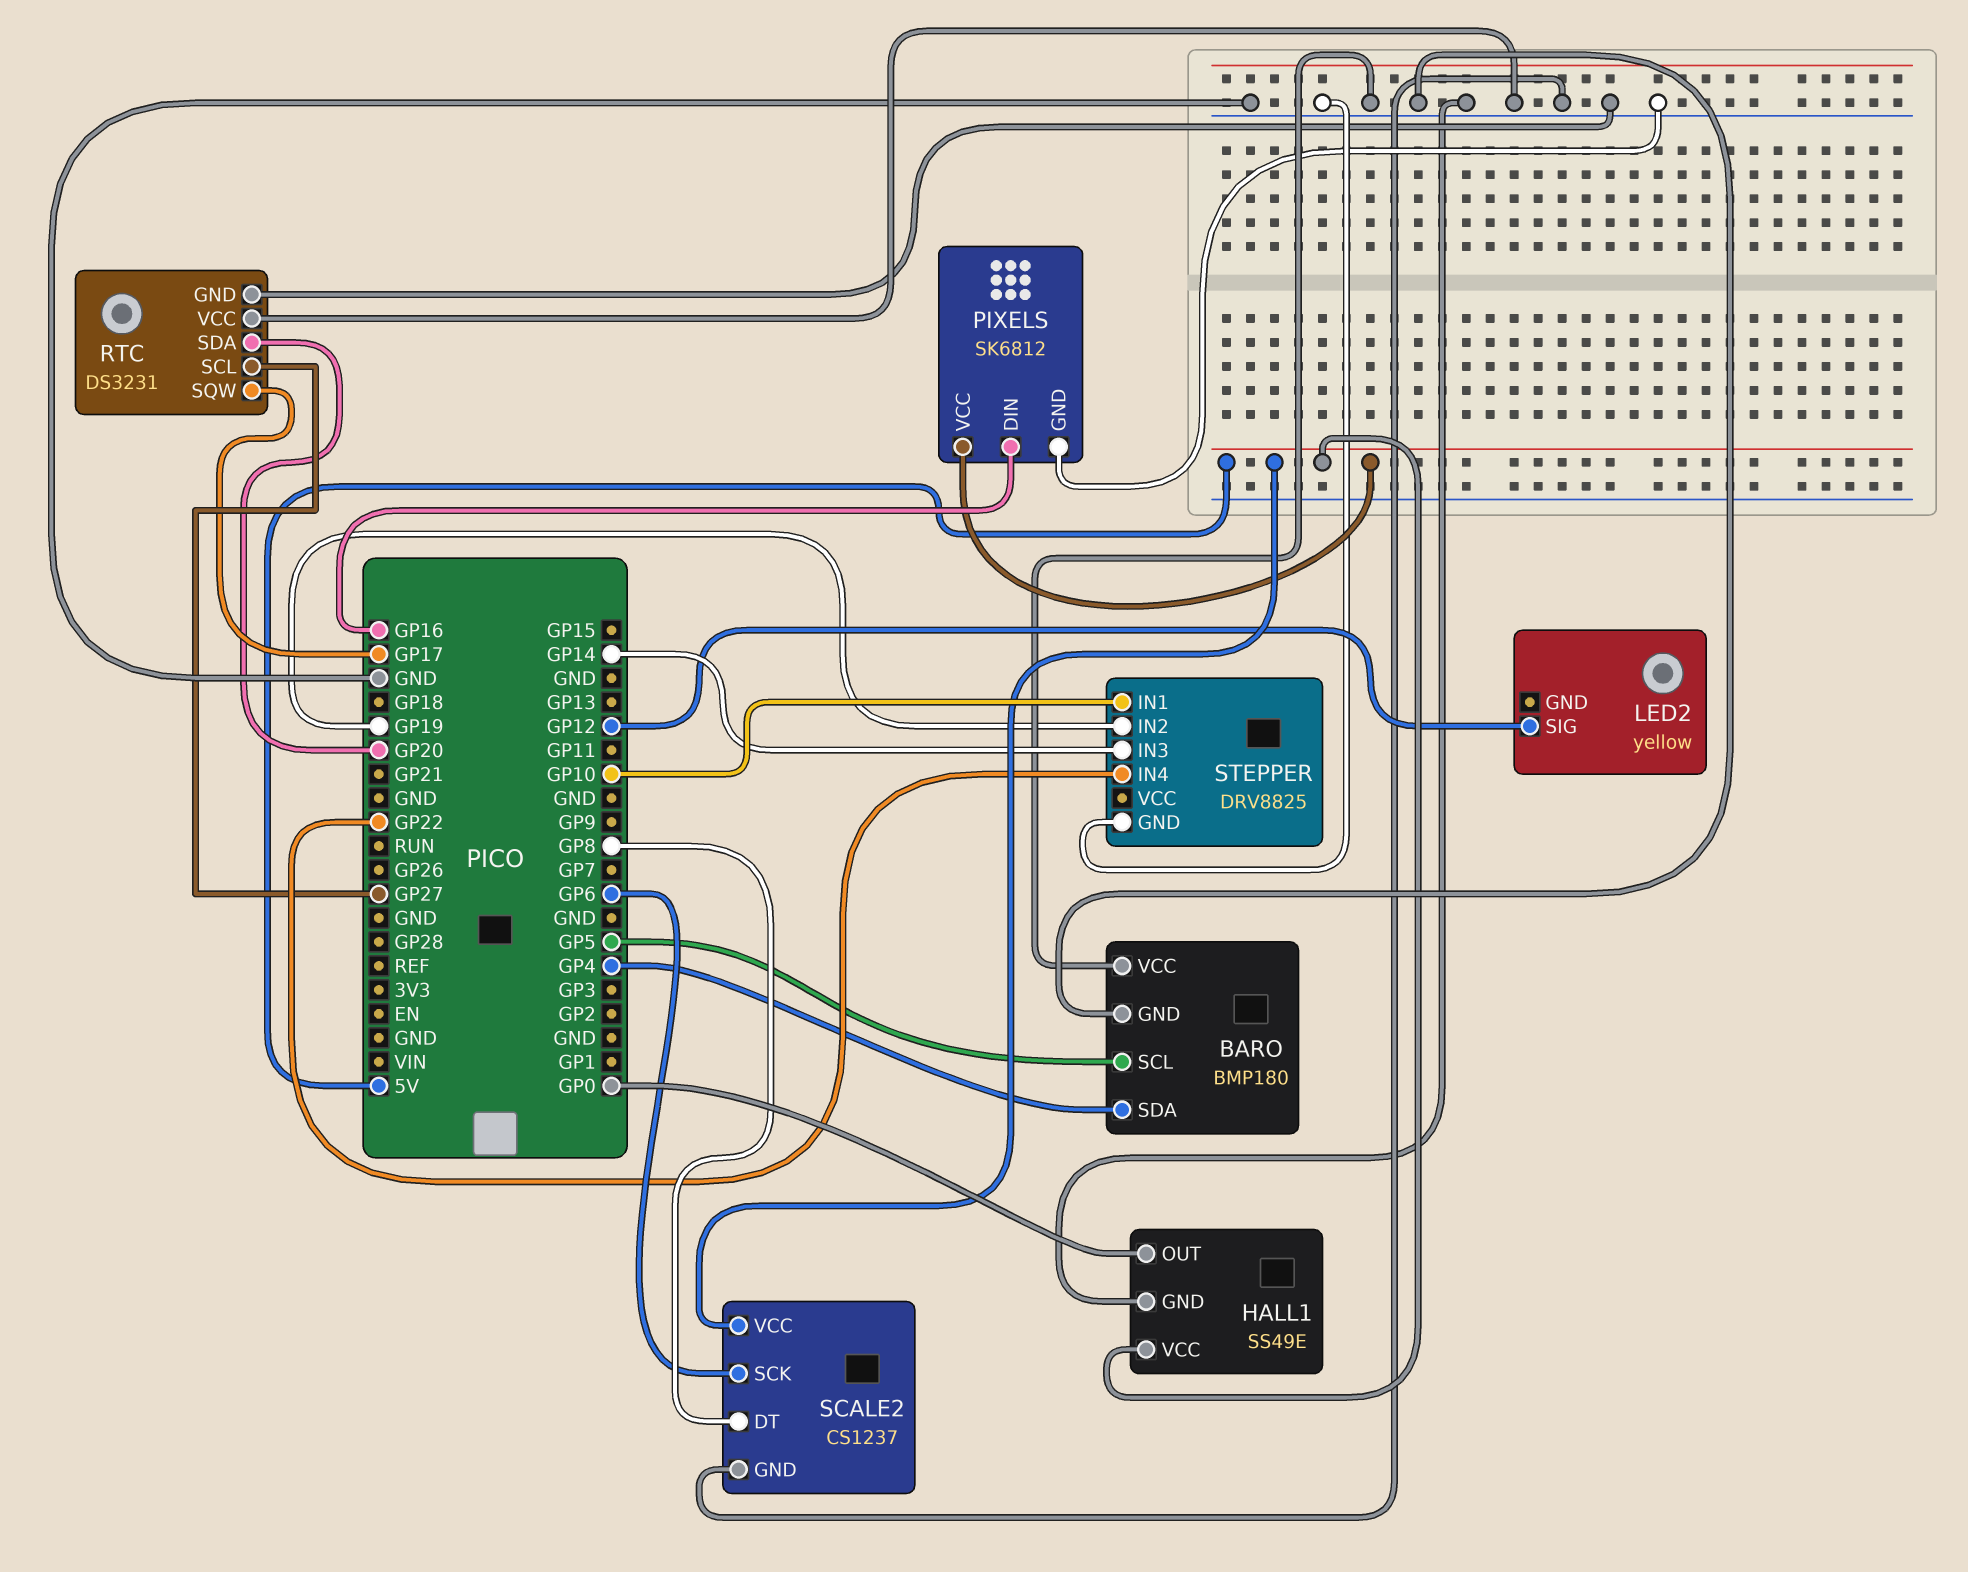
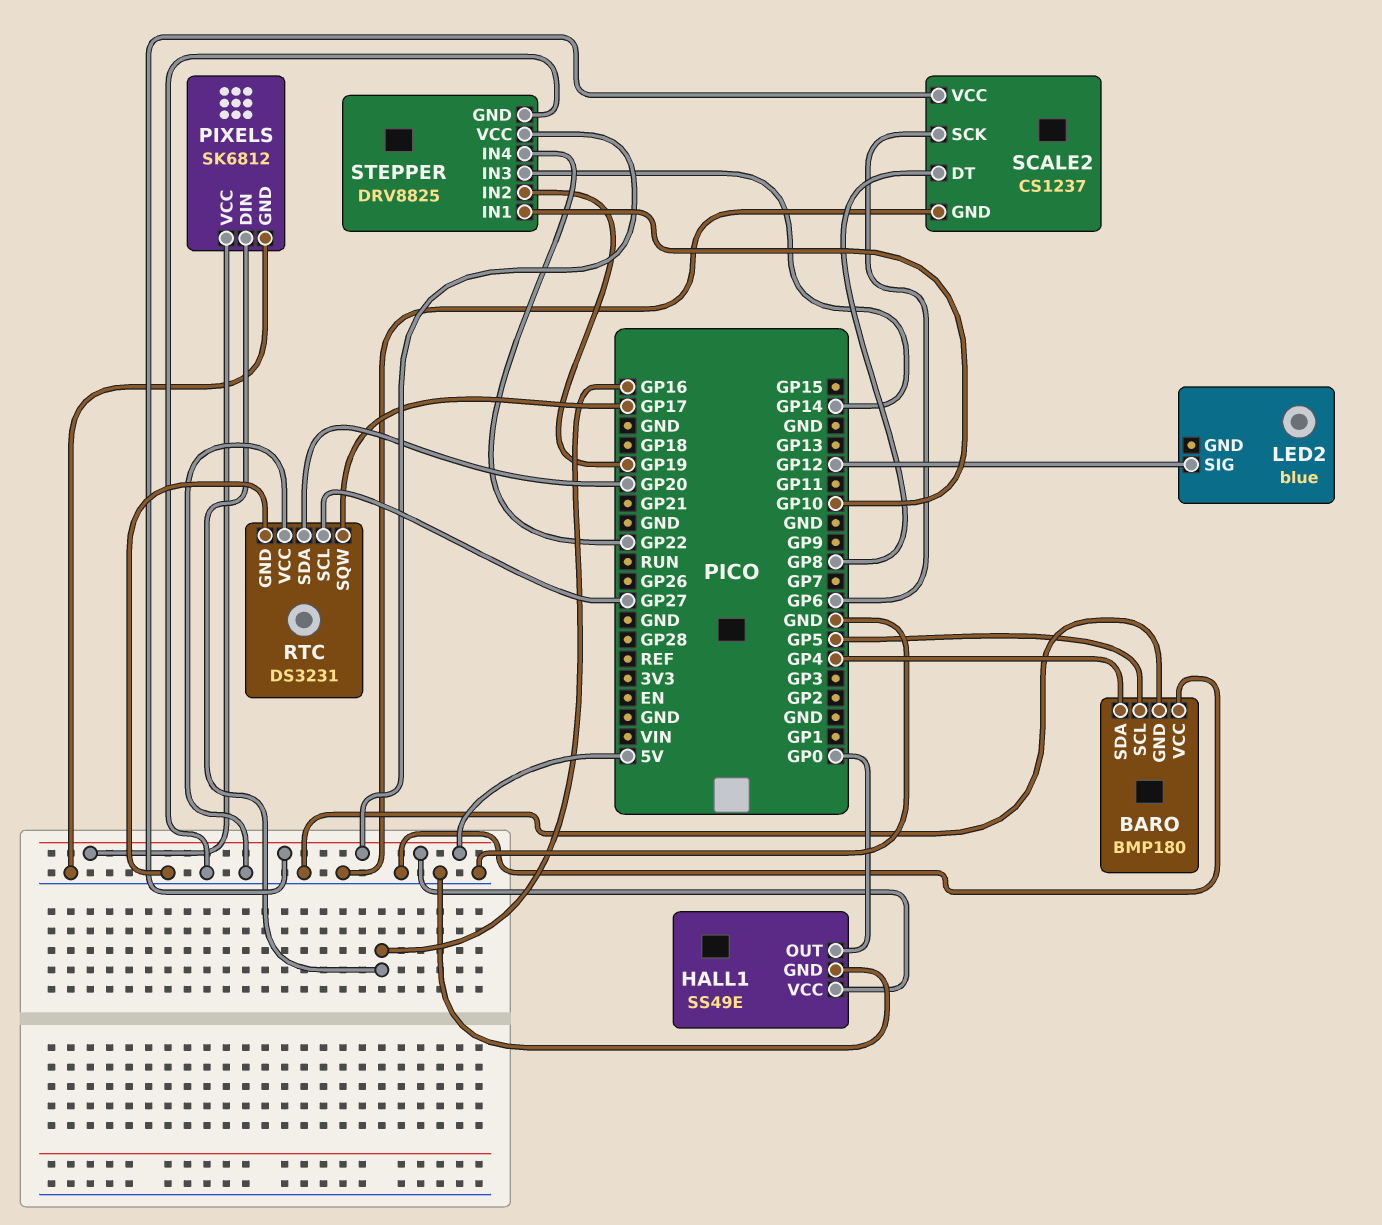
LED2: yellow -> blue
STEPPER pin VCC: none -> 5V

